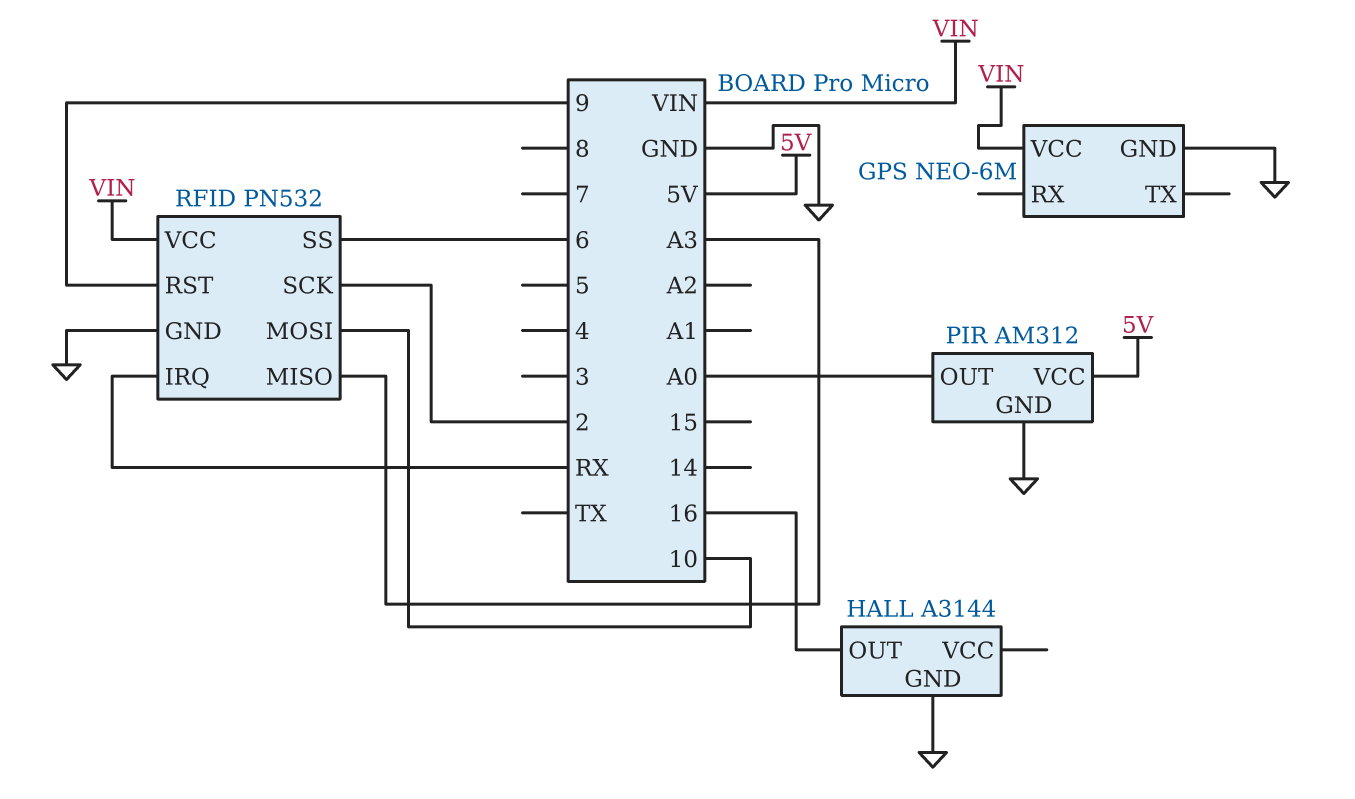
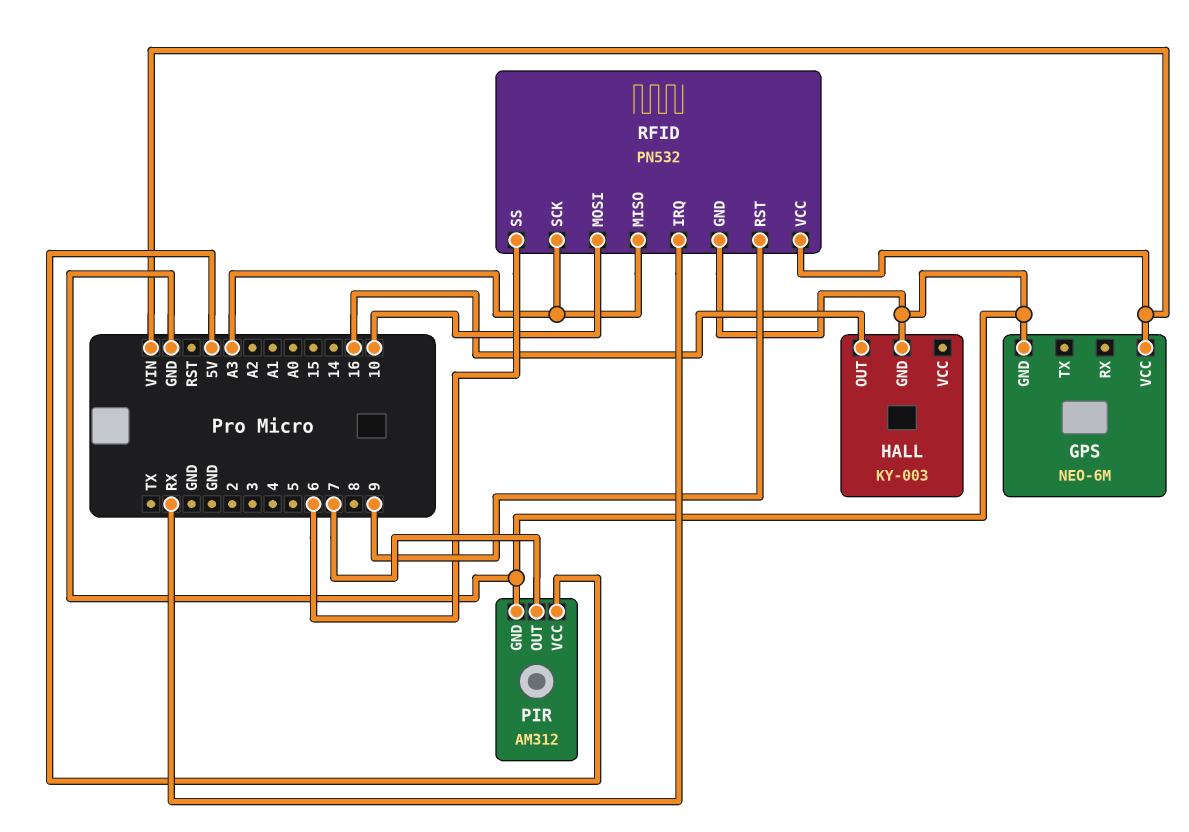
HALL: A3144 -> KY-003
PIR pin OUT: A0 -> 7
RFID pin SCK: 2 -> A3

